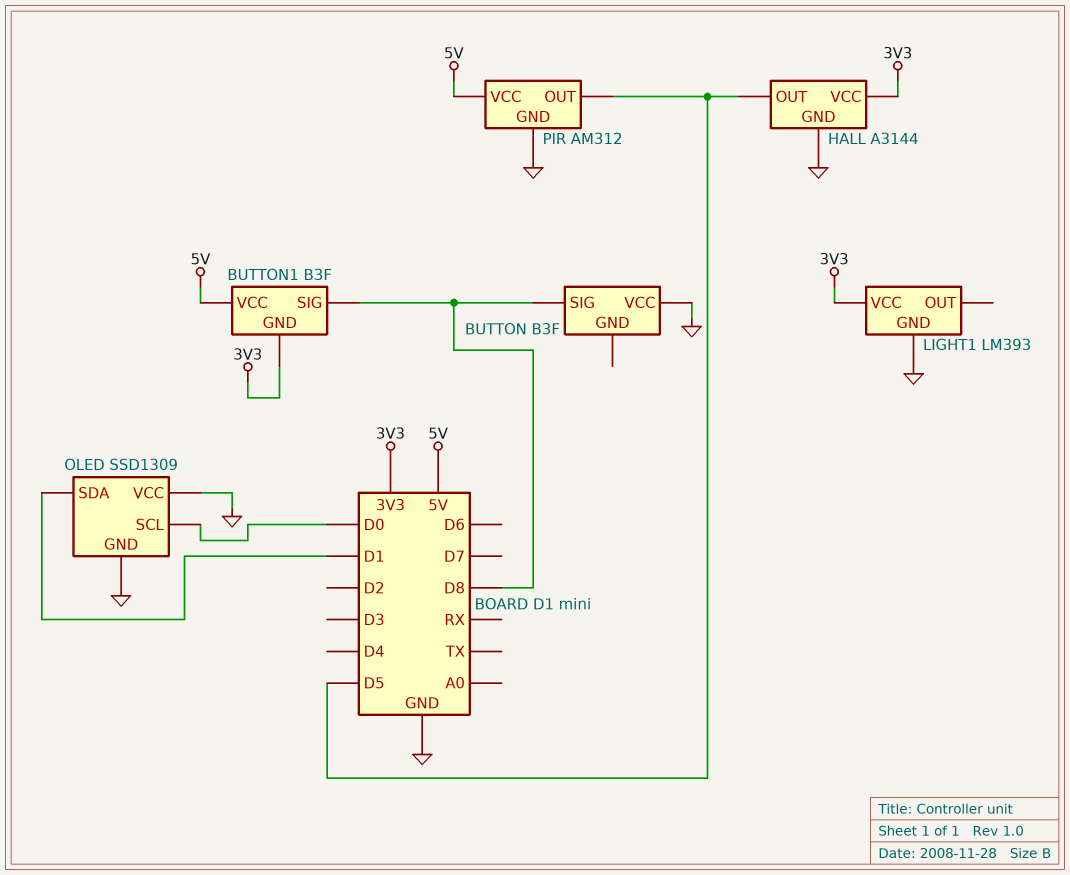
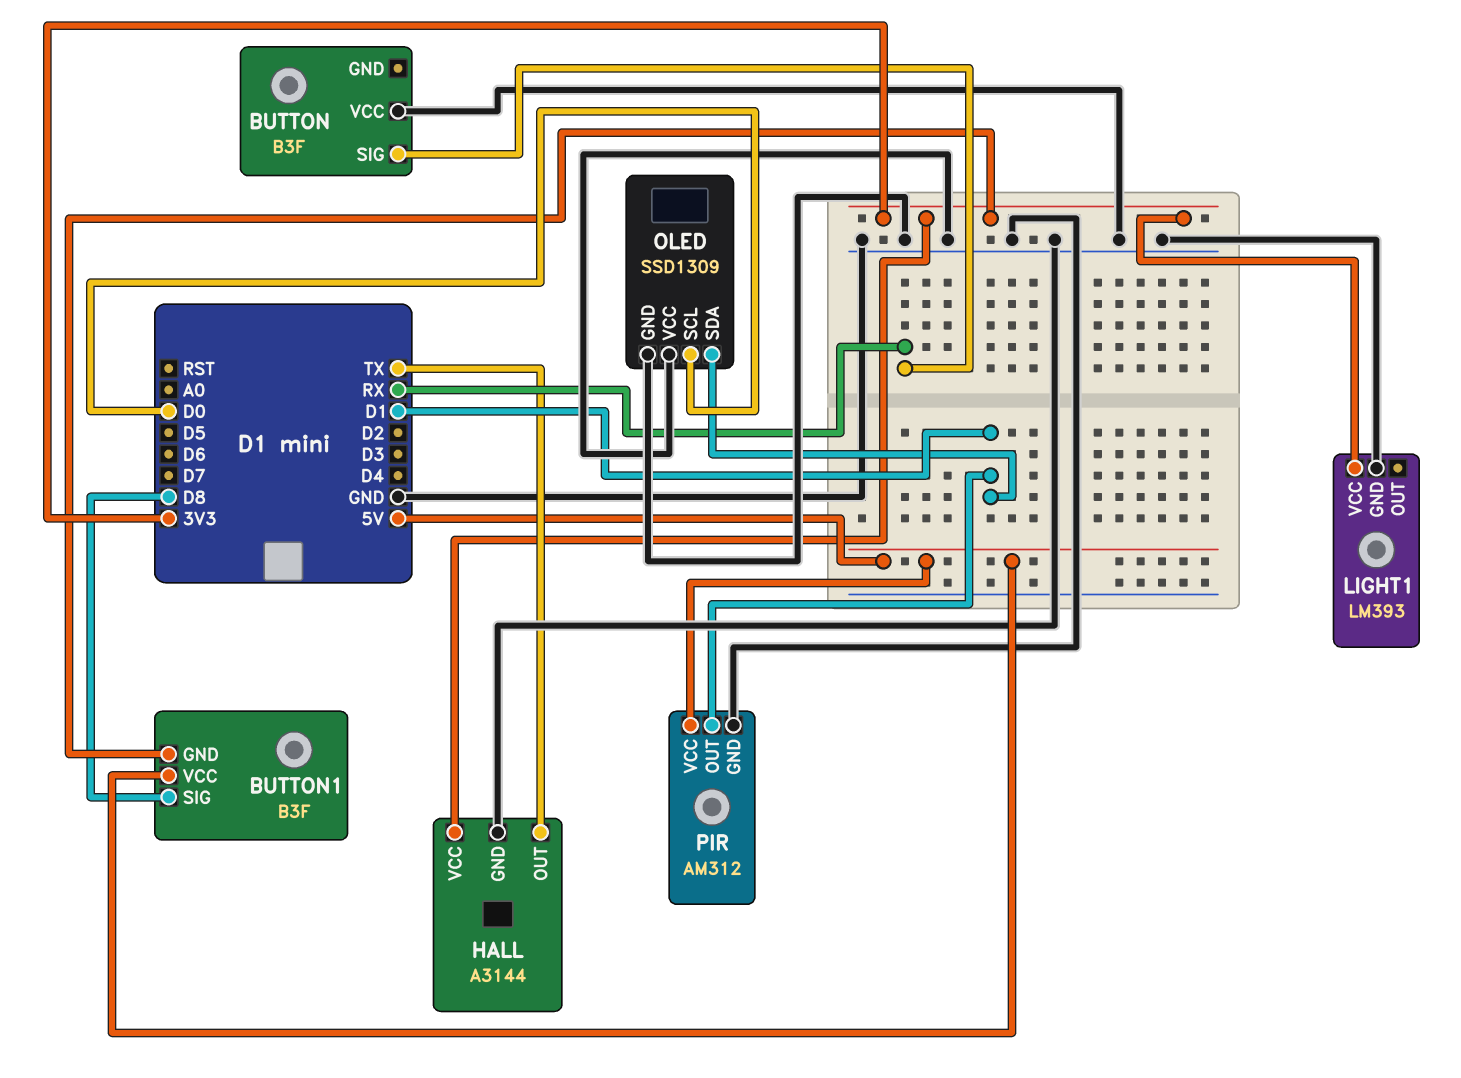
BUTTON pin SIG: D8 -> RX
HALL pin OUT: D5 -> TX
PIR pin OUT: D5 -> D1

